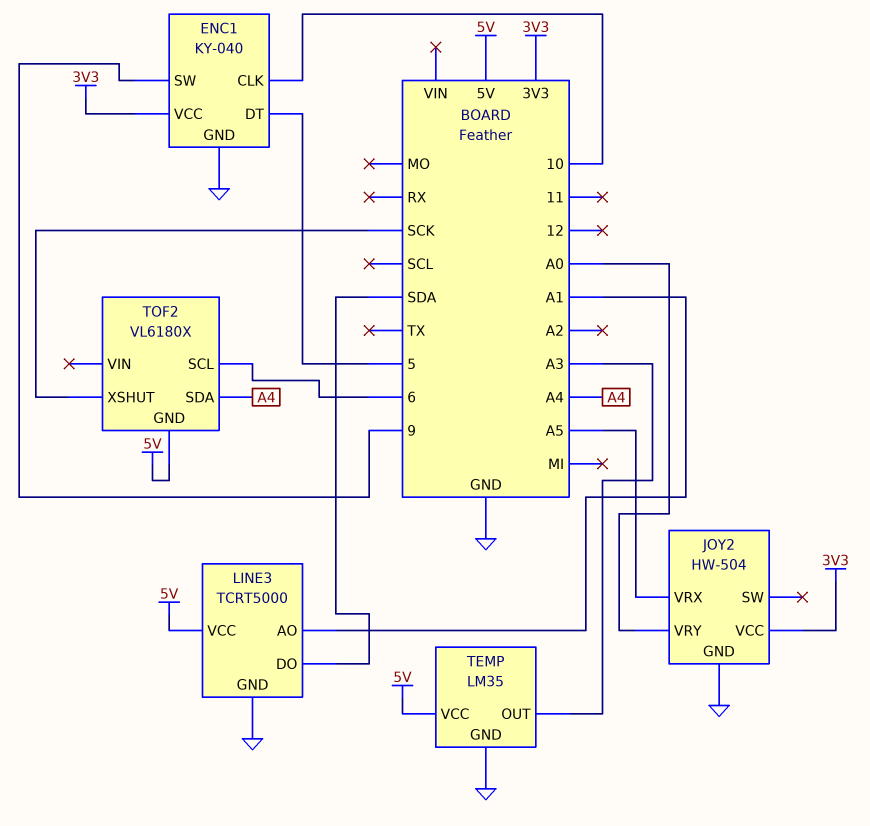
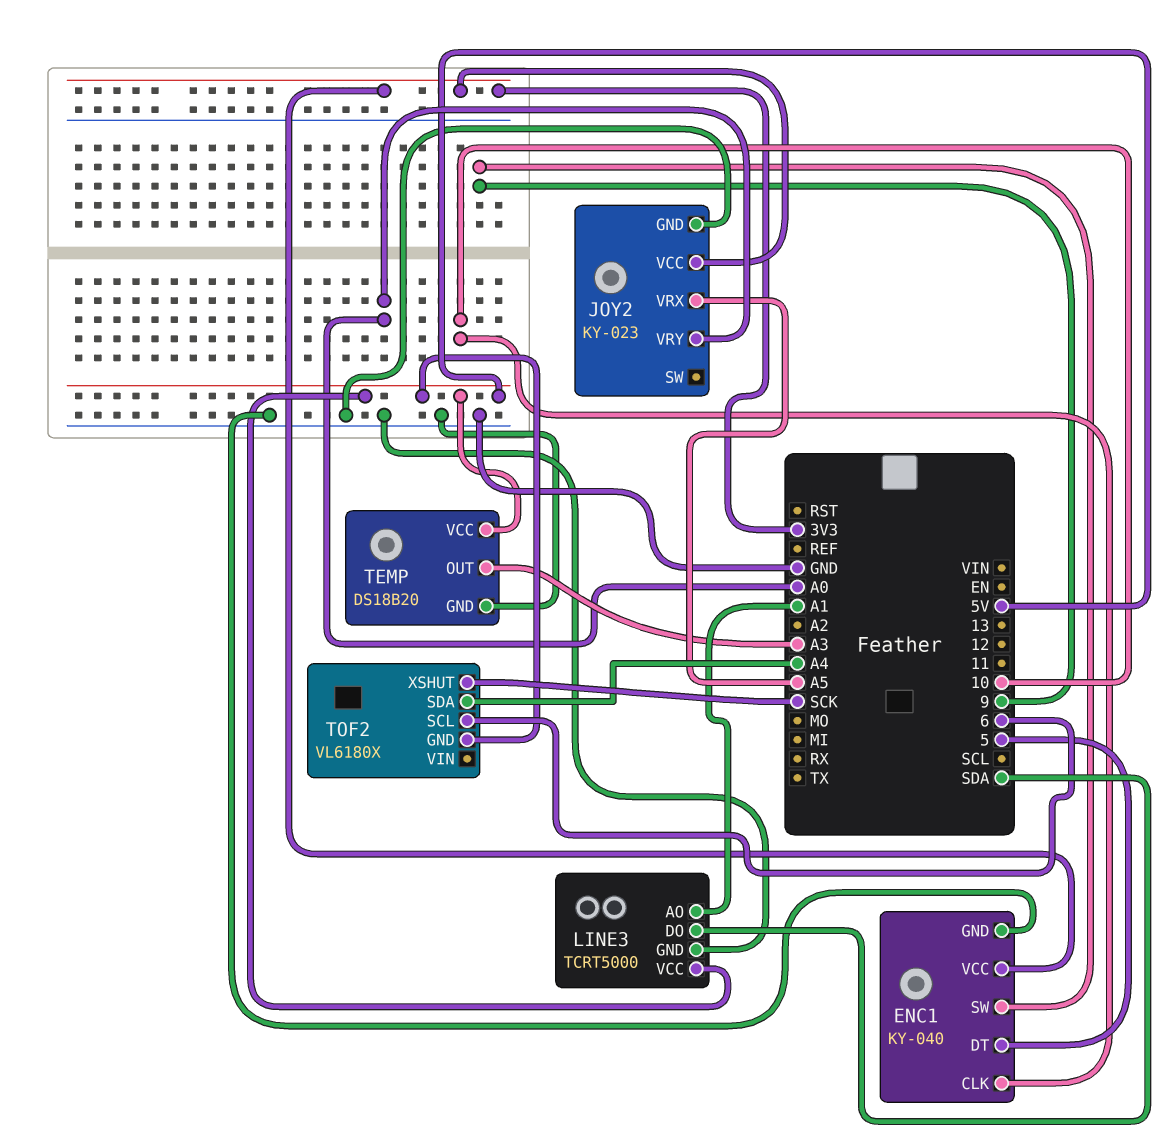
JOY2: HW-504 -> KY-023
TEMP: LM35 -> DS18B20

